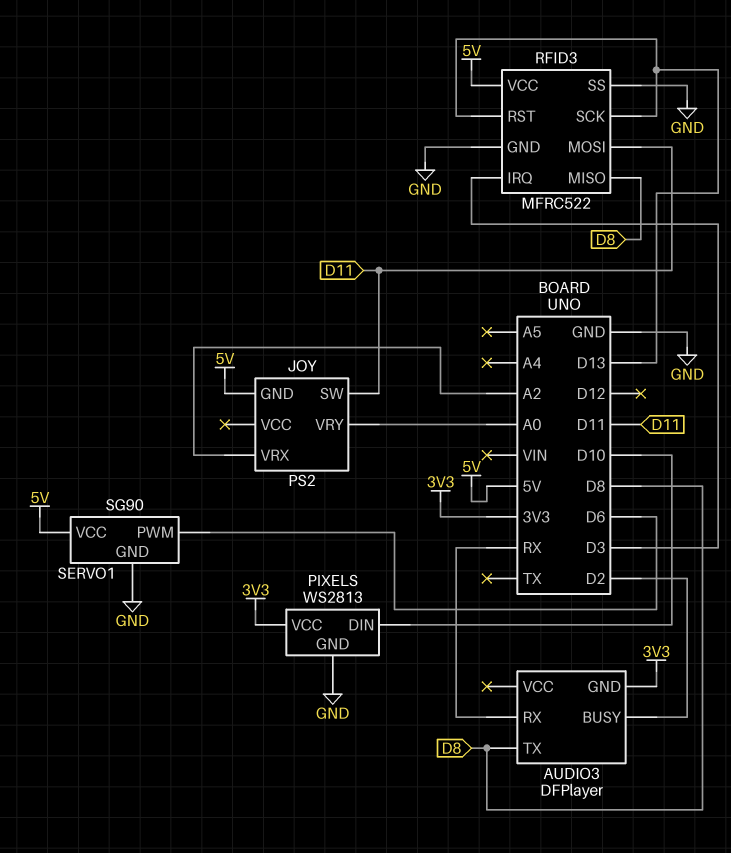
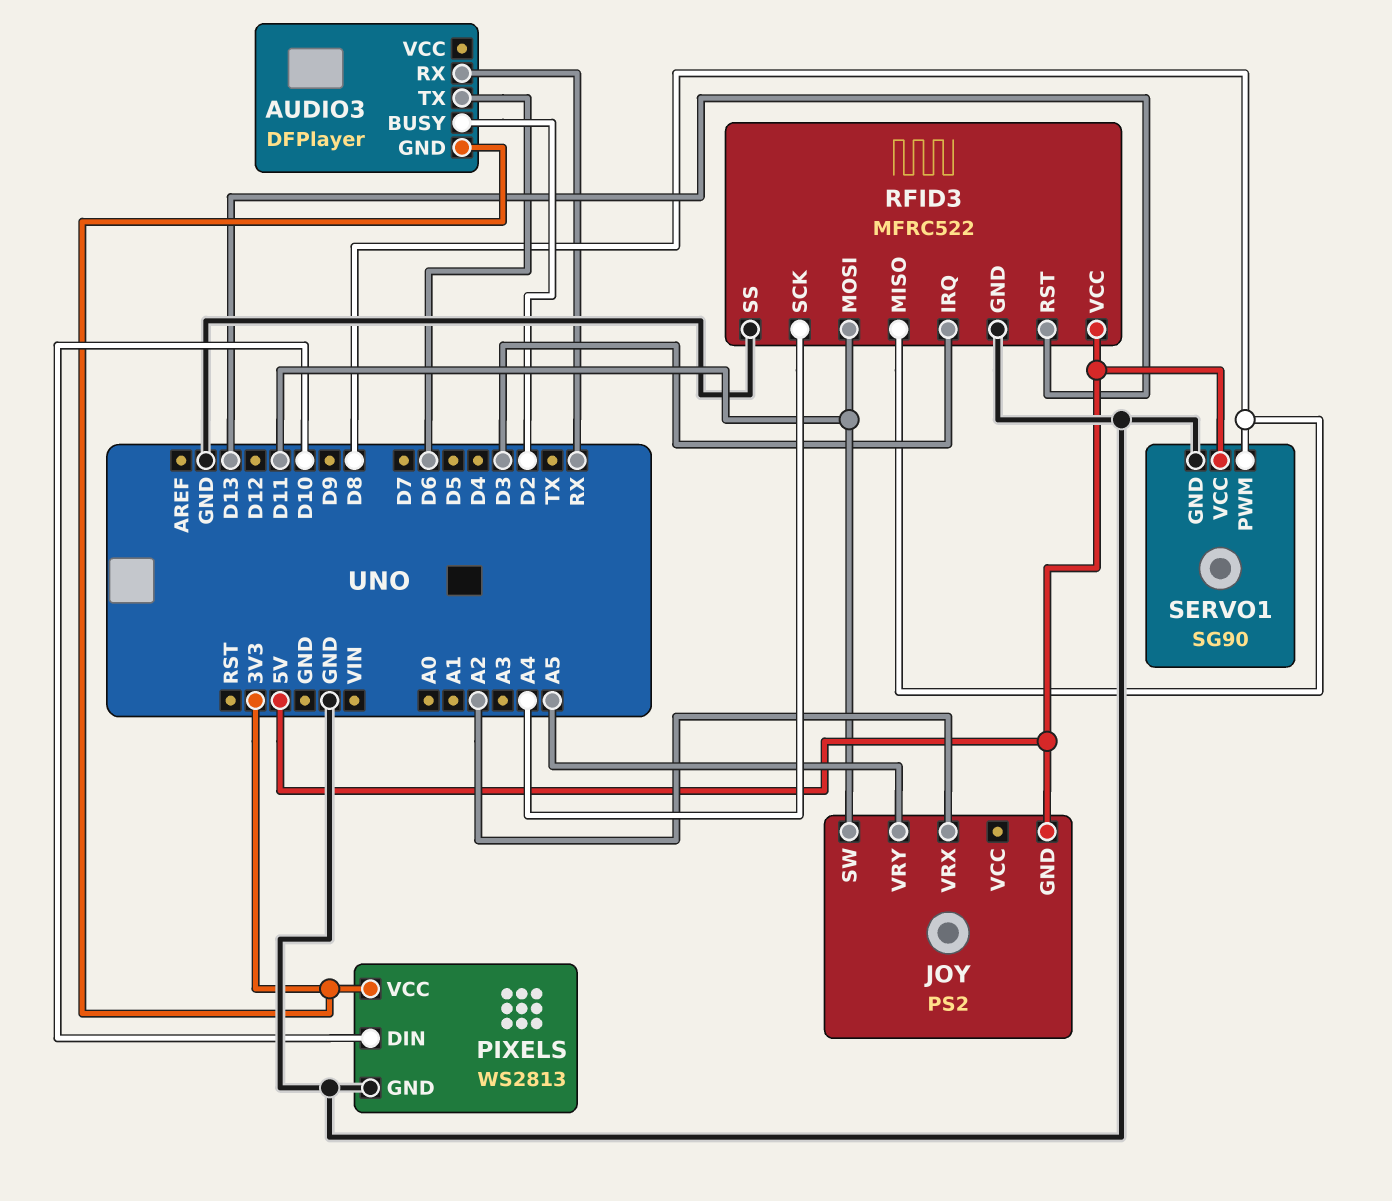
AUDIO3 pin TX: D8 -> D6
JOY pin VRY: A0 -> A5
RFID3 pin SCK: D13 -> A4
SERVO1 pin PWM: D6 -> D8

